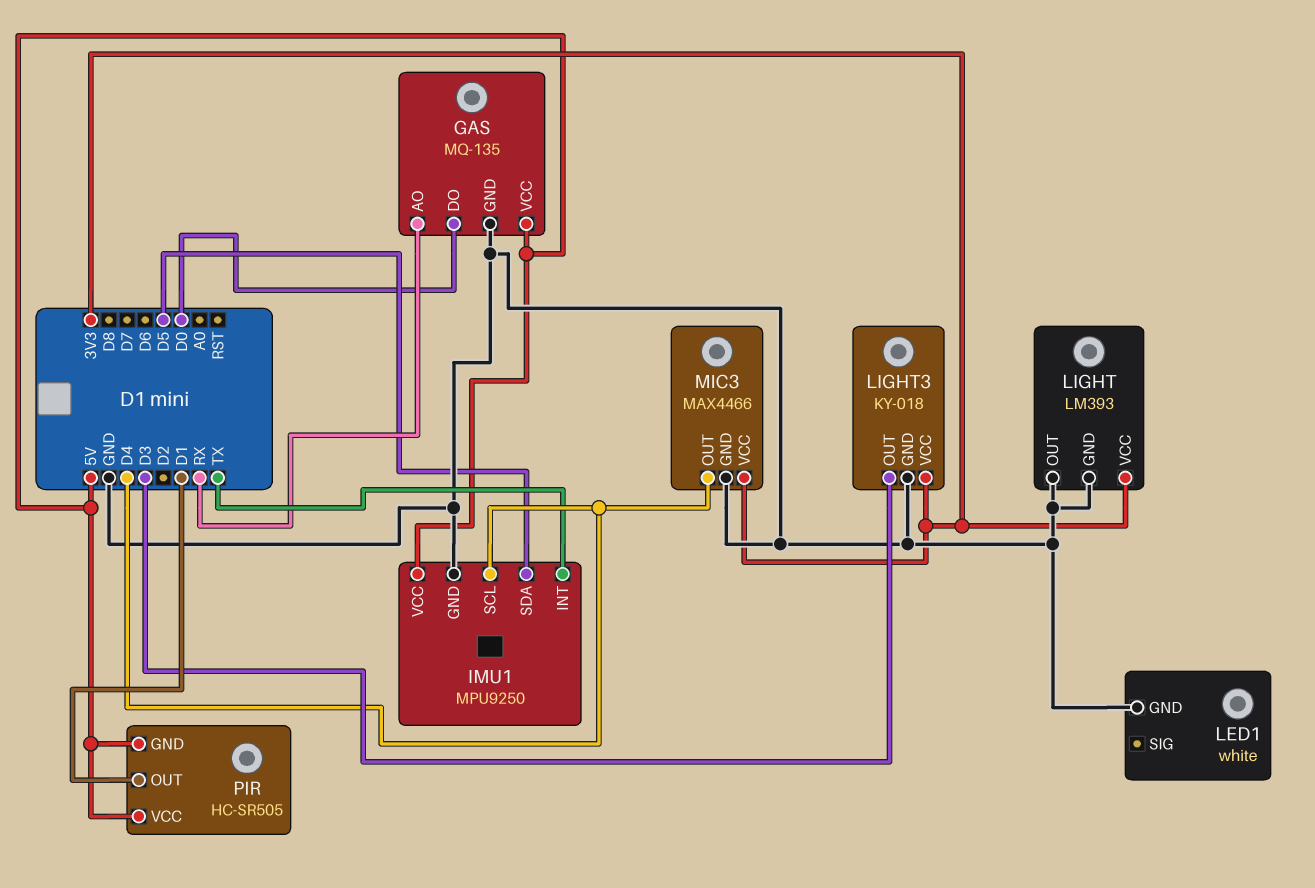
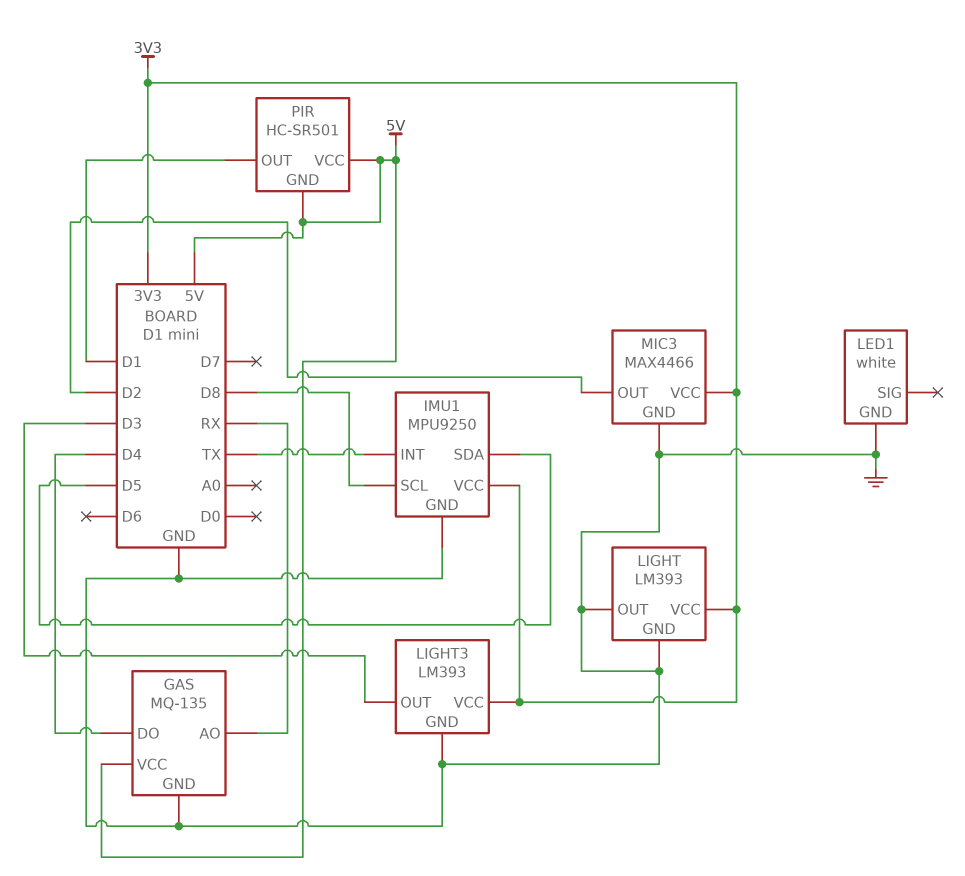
GAS pin DO: D0 -> D4
IMU1 pin SCL: D4 -> D8
IMU1 pin VCC: 5V -> 3V3
LIGHT3: KY-018 -> LM393
MIC3 pin OUT: D4 -> D2
PIR: HC-SR505 -> HC-SR501

